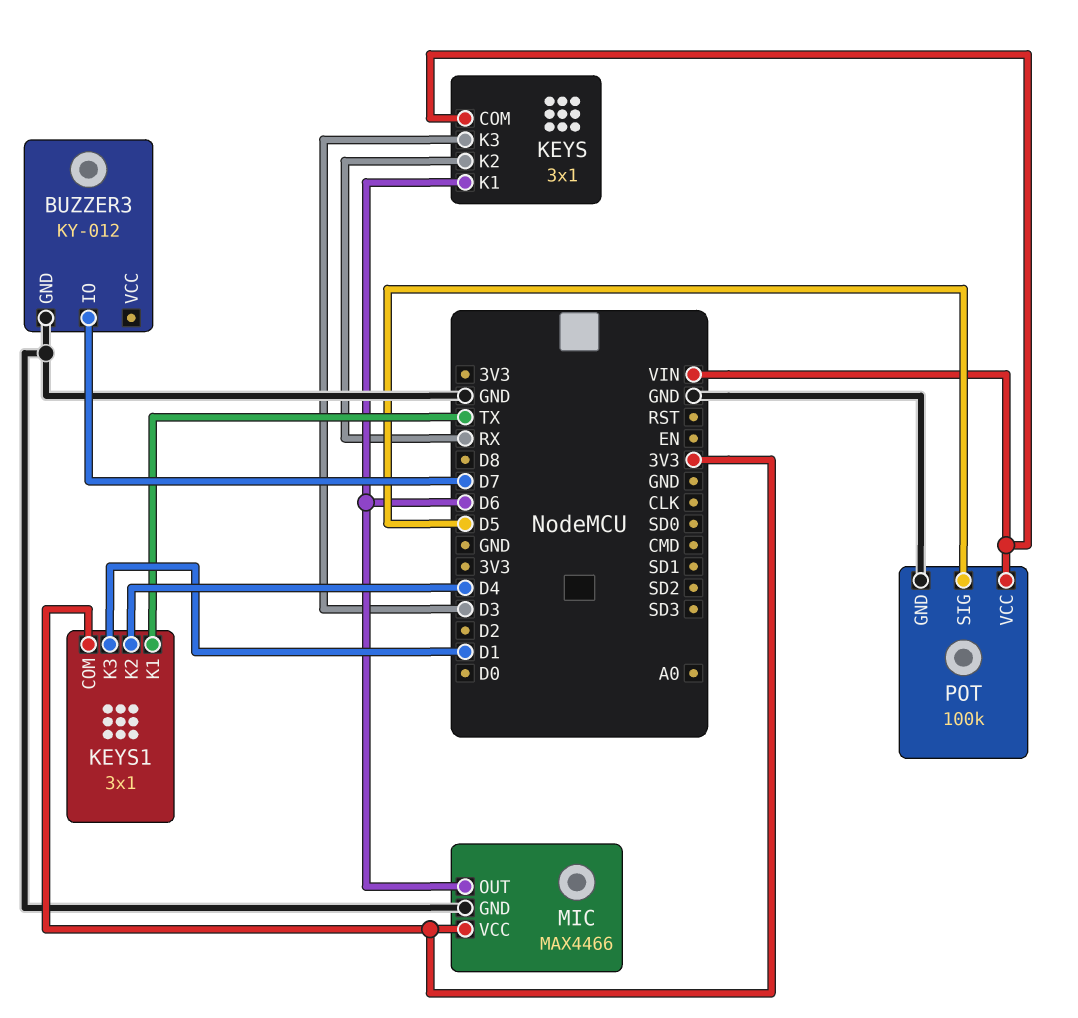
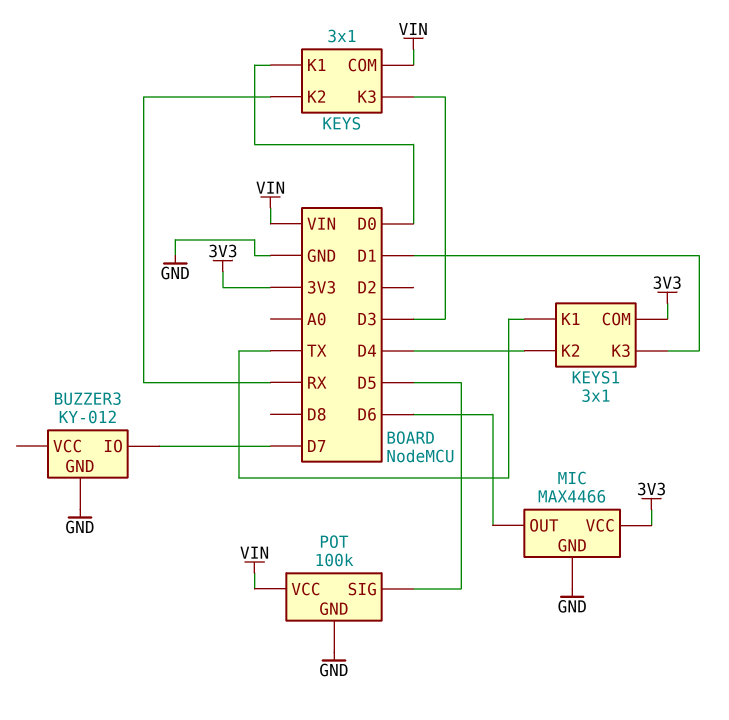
KEYS pin K1: D6 -> D0

